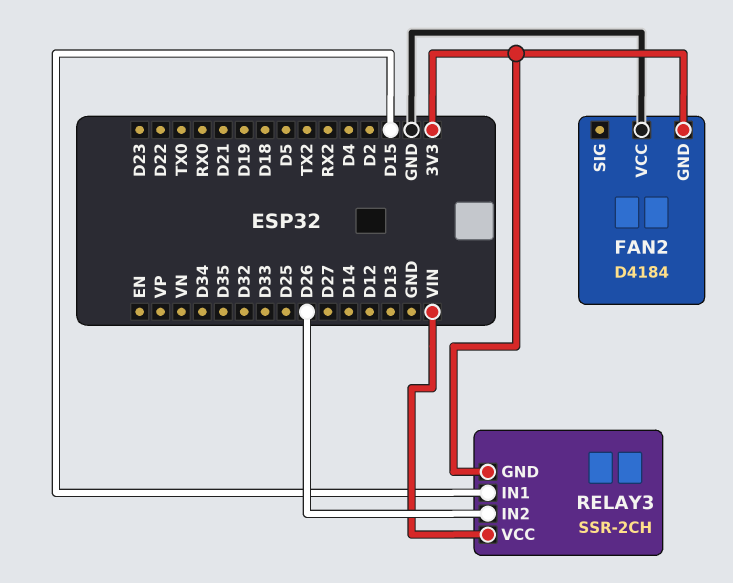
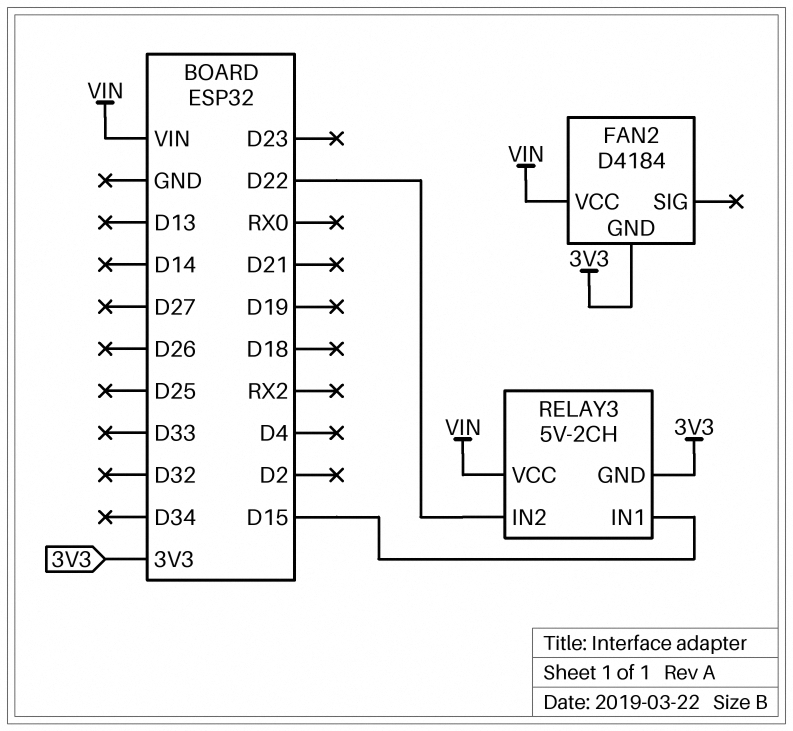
FAN2 pin VCC: GND -> VIN
RELAY3: SSR-2CH -> 5V-2CH
RELAY3 pin IN2: D26 -> D22

